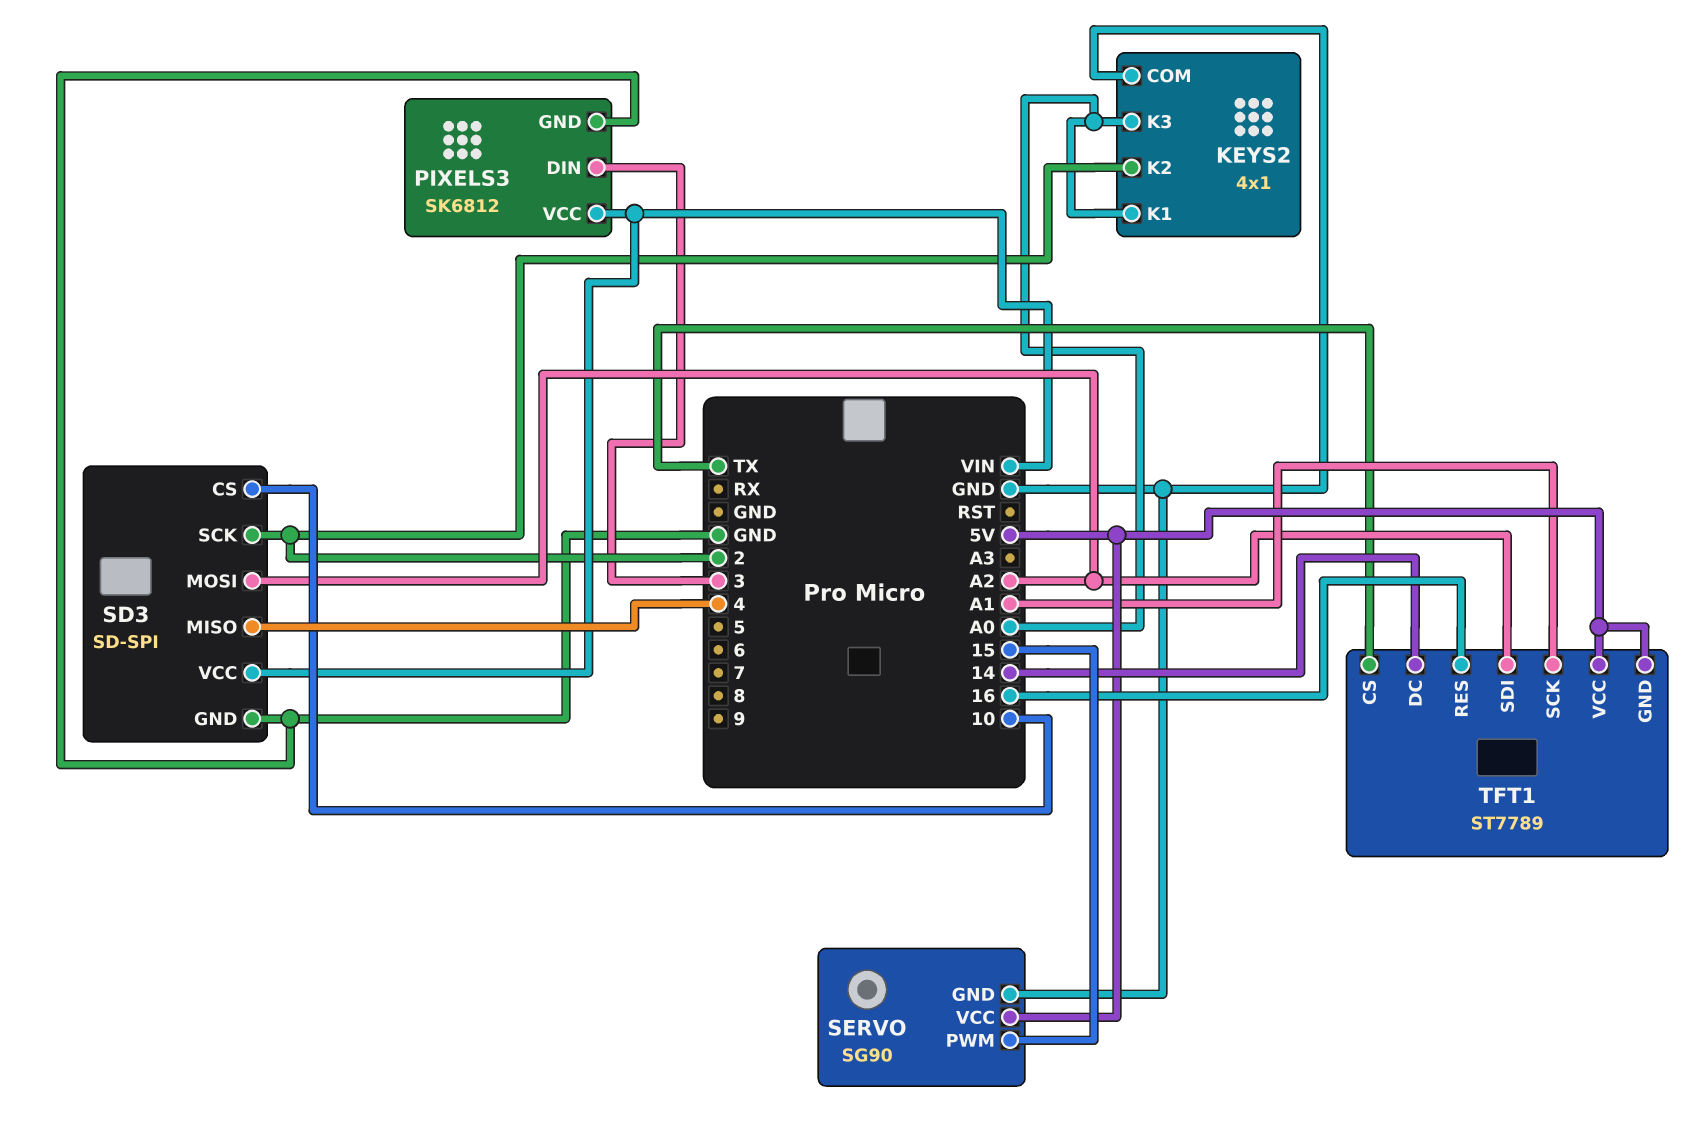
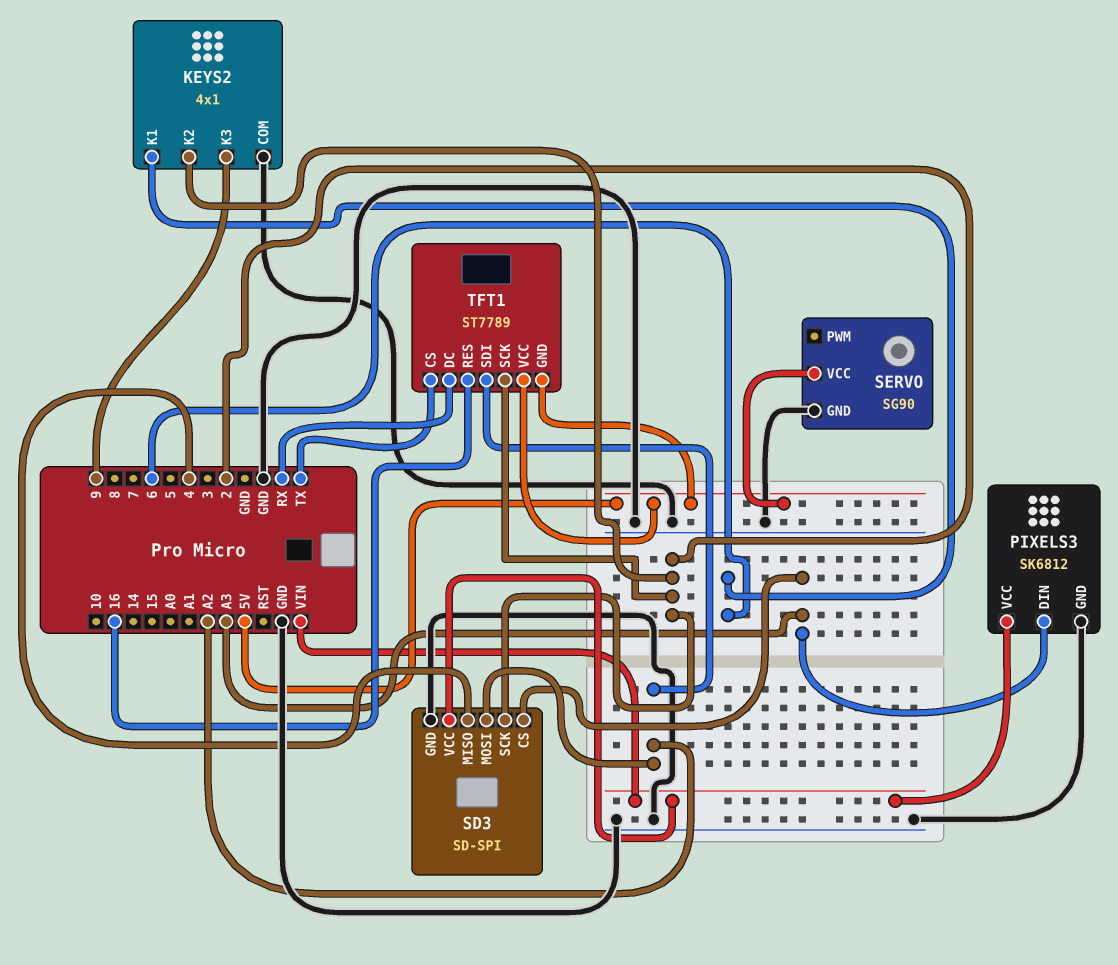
KEYS2 pin K1: A0 -> 6
KEYS2 pin K3: A0 -> 9
PIXELS3 pin DIN: 3 -> A3
SD3 pin CS: 10 -> A3
SERVO pin PWM: 15 -> none
TFT1 pin DC: 14 -> RX
TFT1 pin SCK: A1 -> 2

